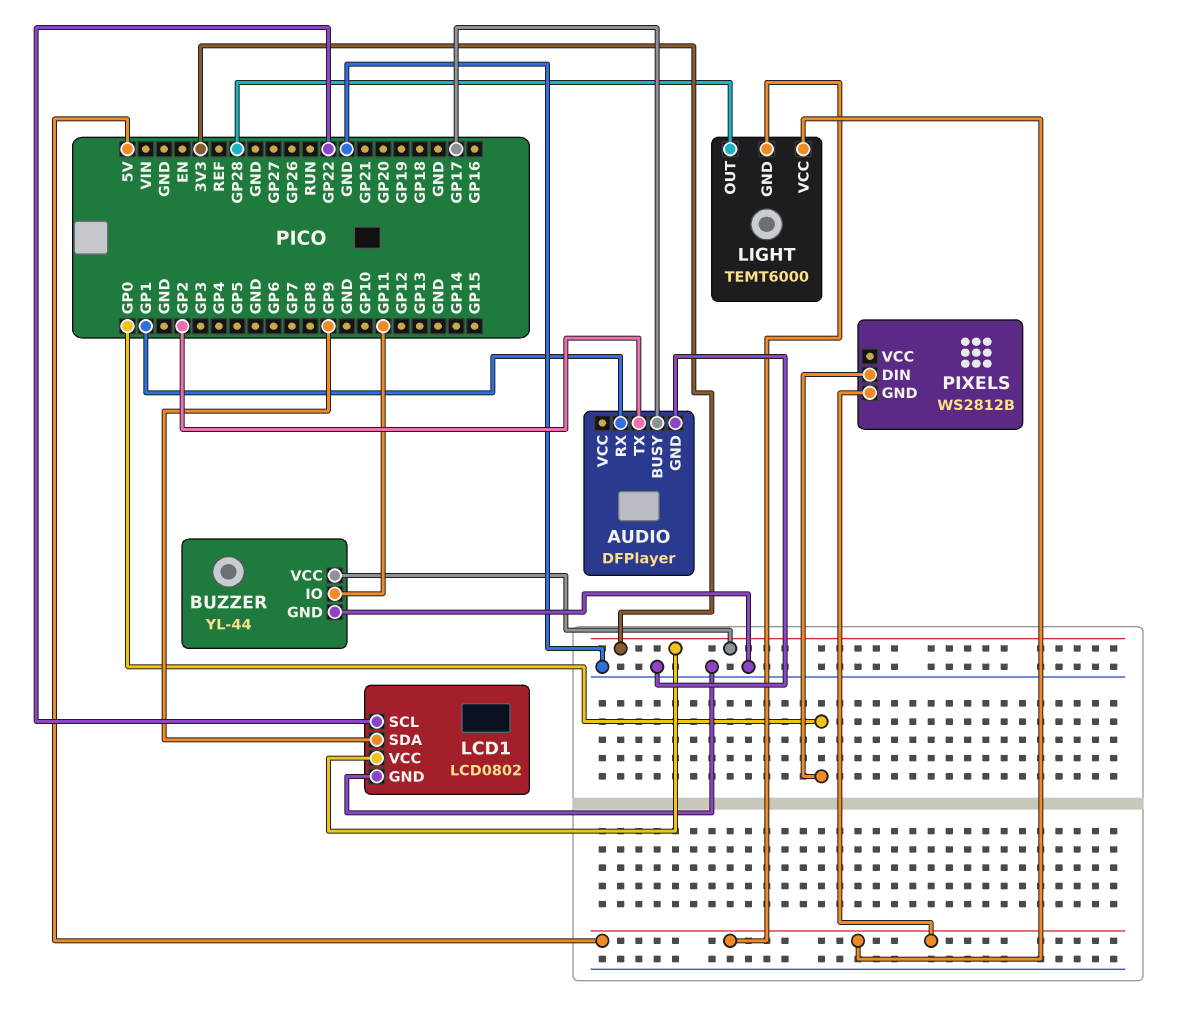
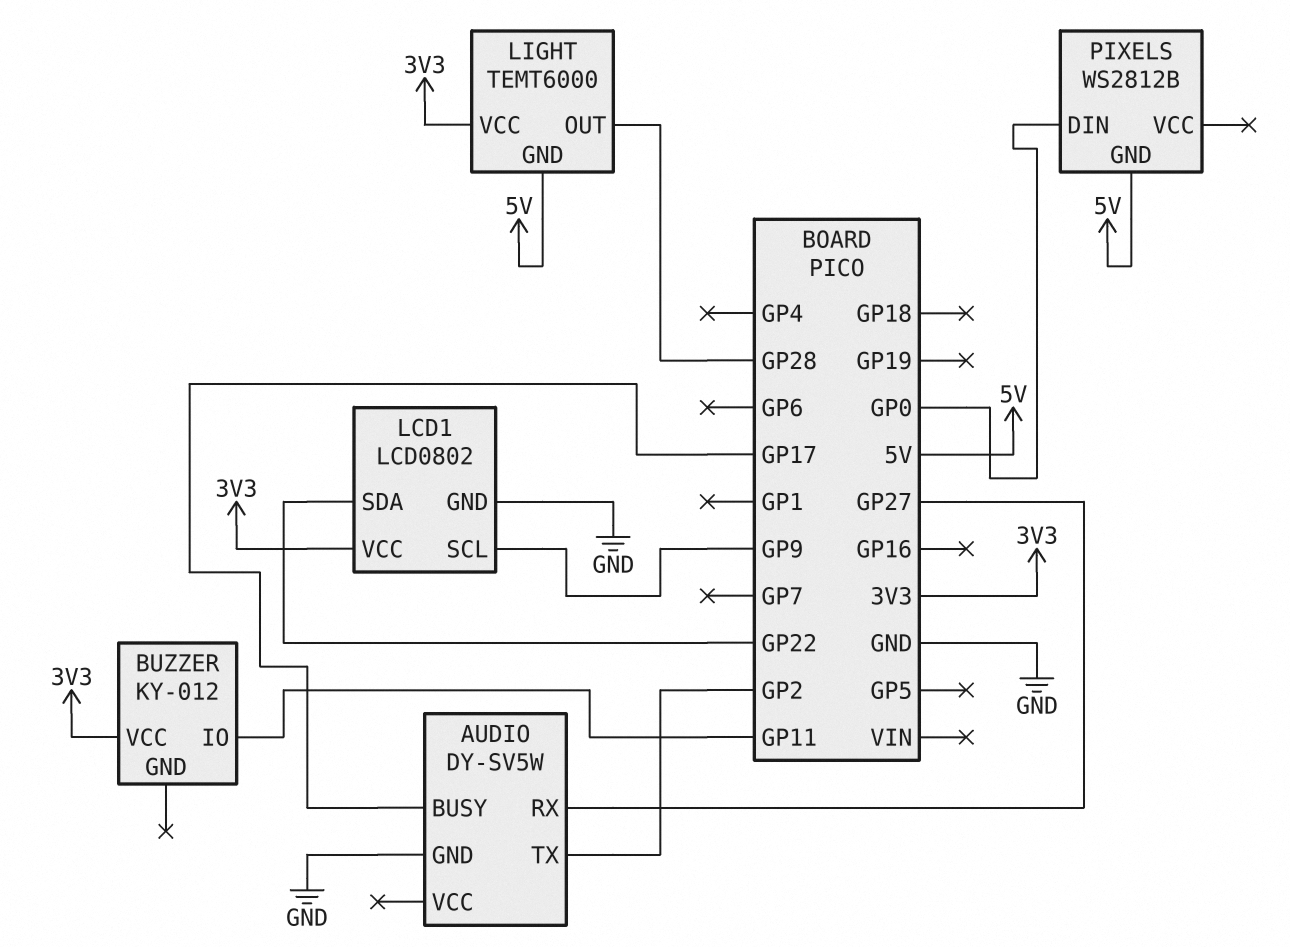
AUDIO: DFPlayer -> DY-SV5W
AUDIO pin RX: GP1 -> GP27
BUZZER: YL-44 -> KY-012
BUZZER pin GND: GND -> none
LCD1 pin SCL: GP22 -> GP9
LCD1 pin SDA: GP9 -> GP22
LIGHT pin VCC: 5V -> 3V3

